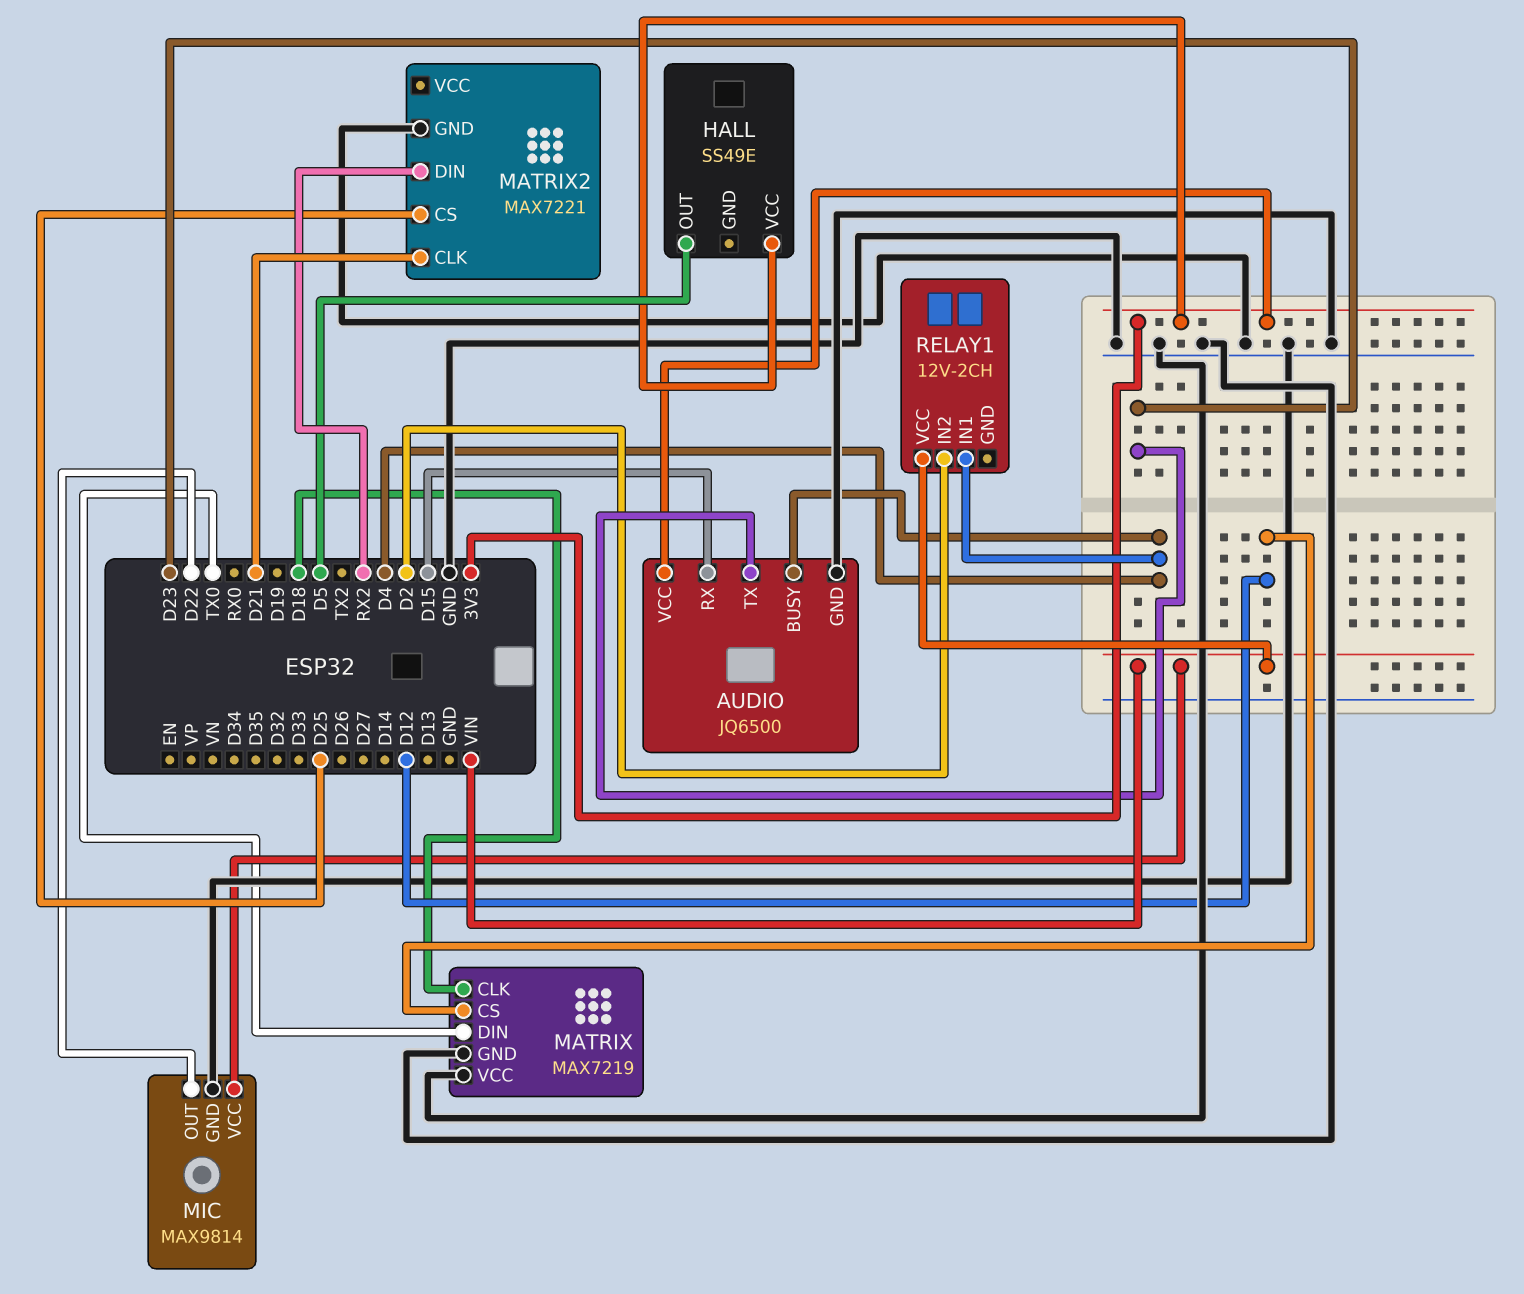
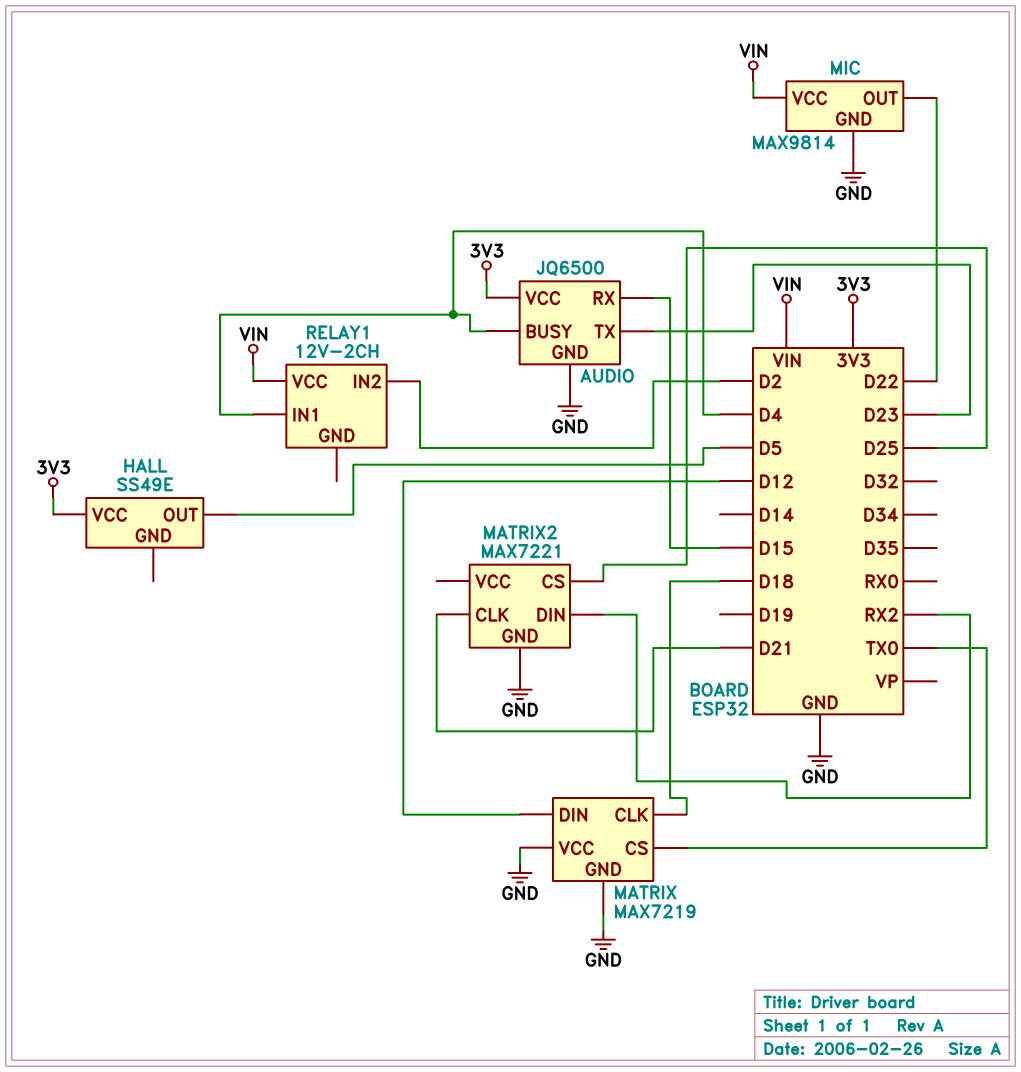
MATRIX pin CS: D12 -> TX0
MATRIX pin DIN: TX0 -> D12

